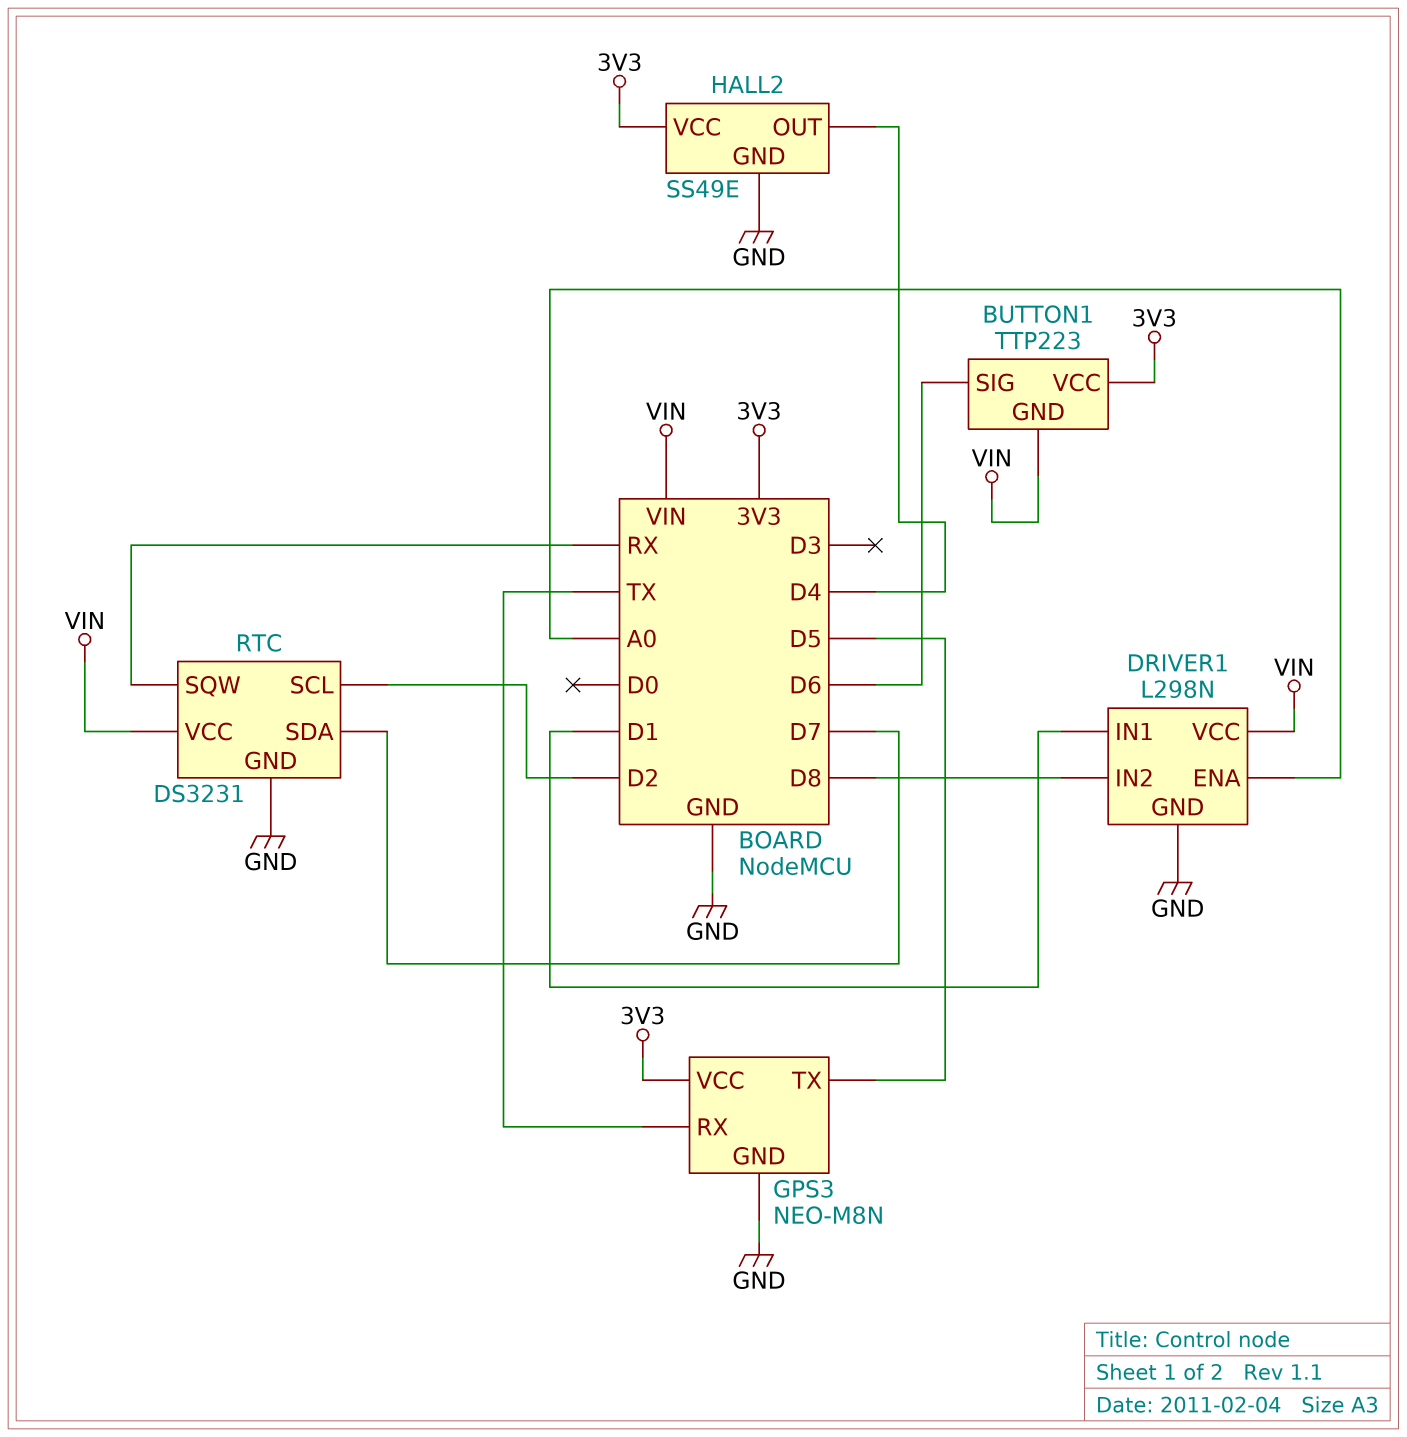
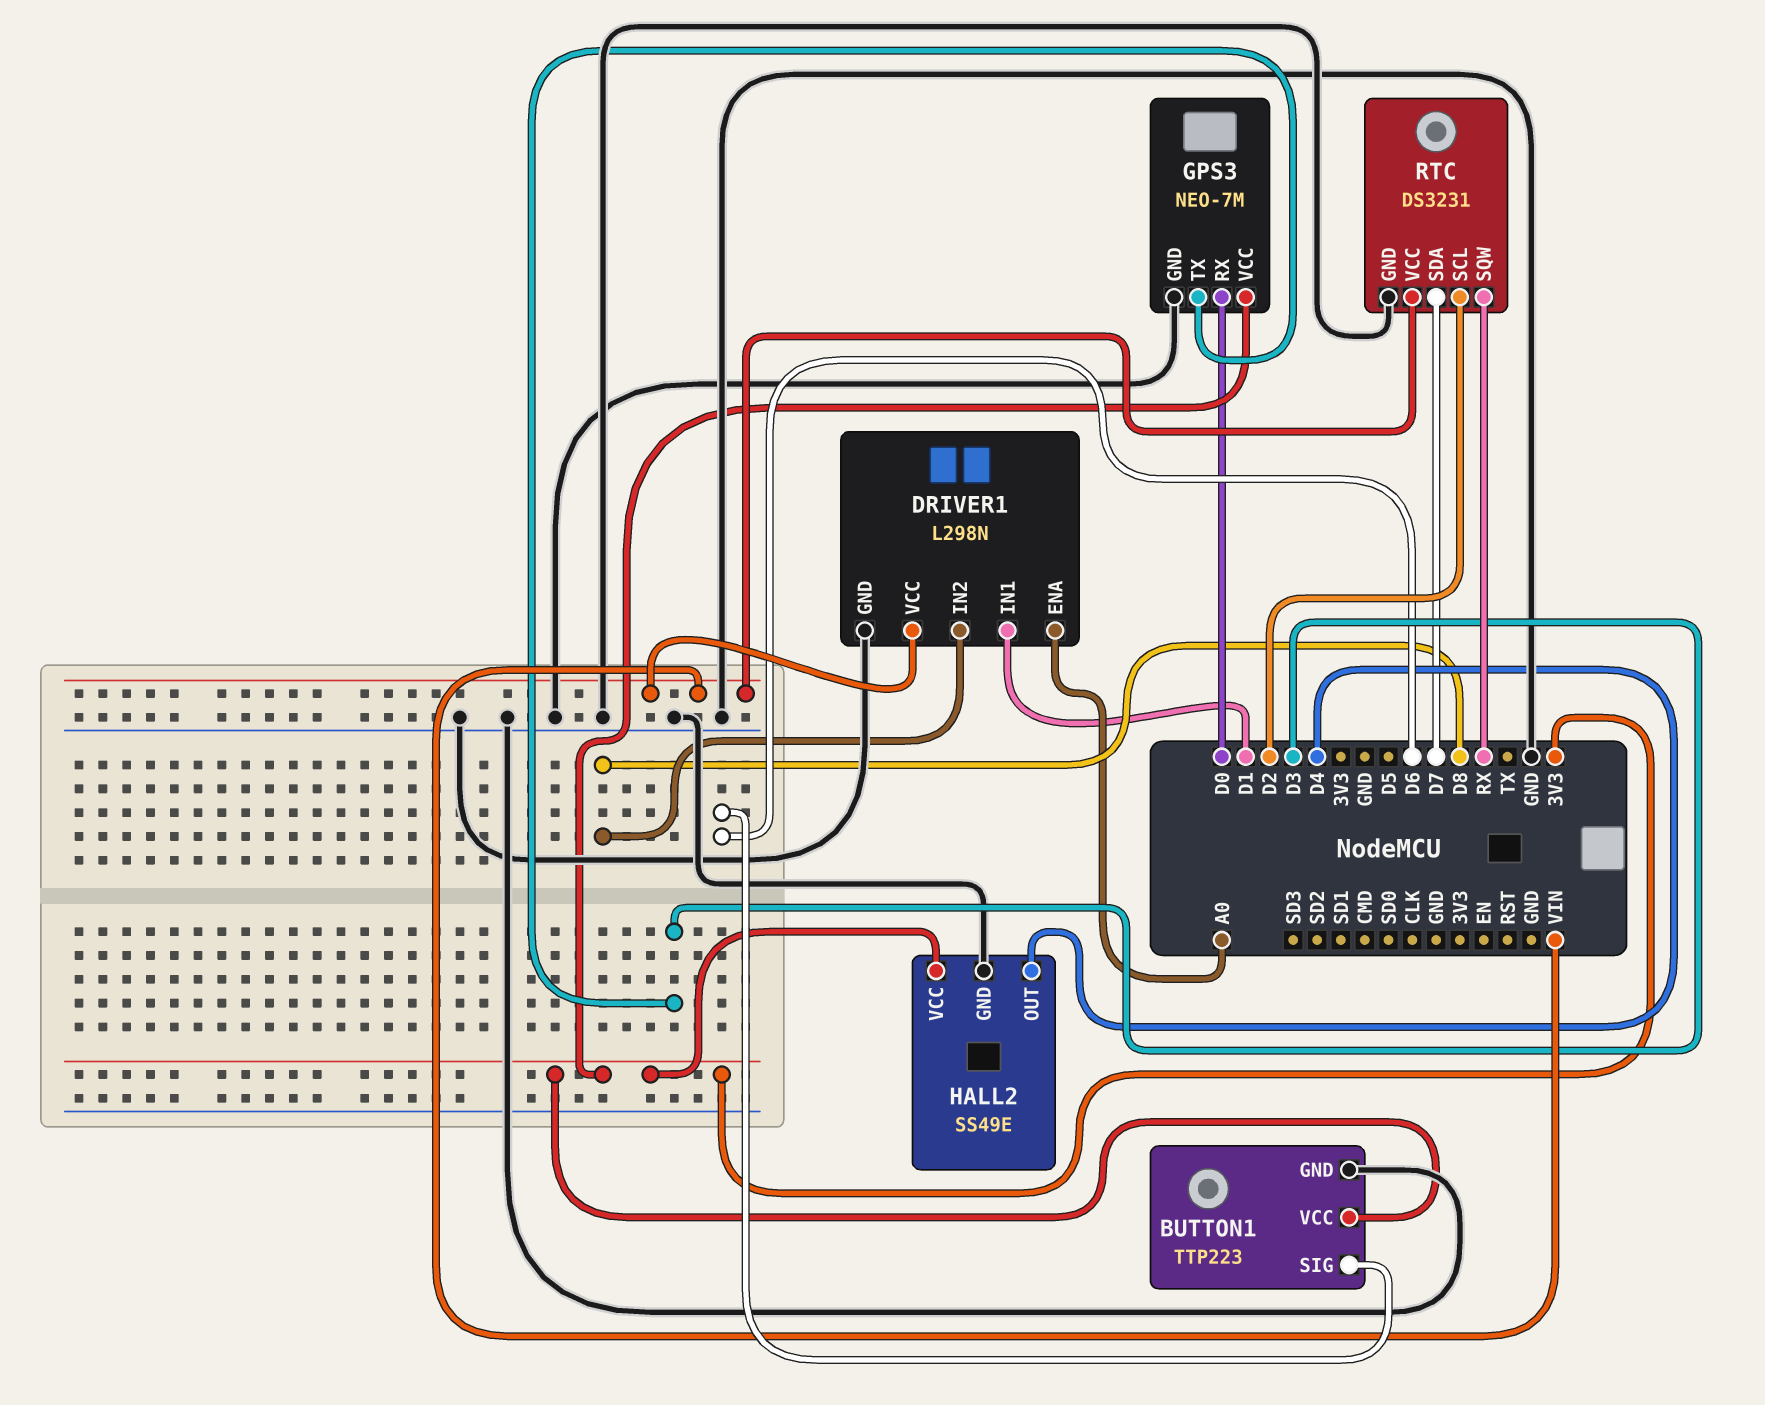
BUTTON1 pin GND: VIN -> GND
GPS3: NEO-M8N -> NEO-7M
GPS3 pin RX: TX -> D0
GPS3 pin TX: D5 -> D3

